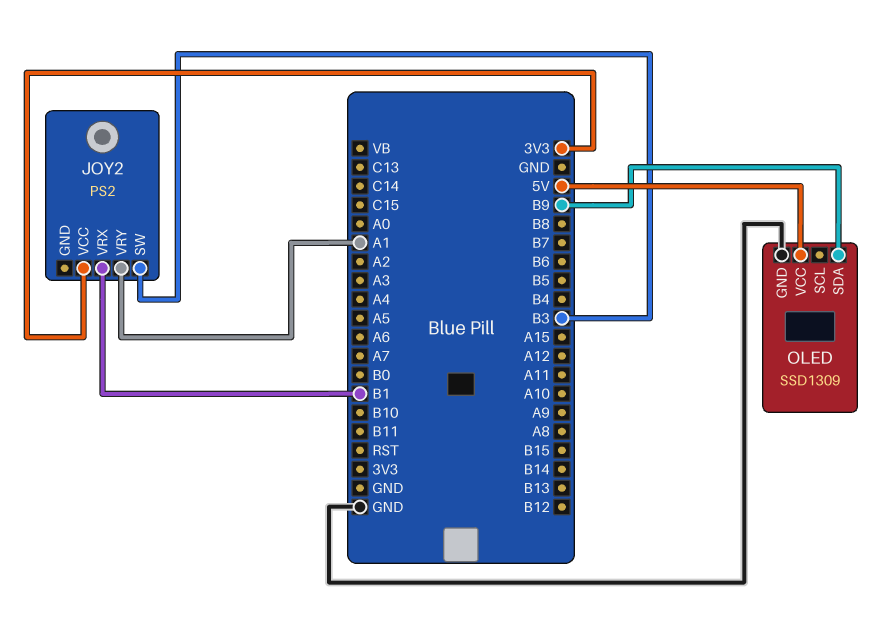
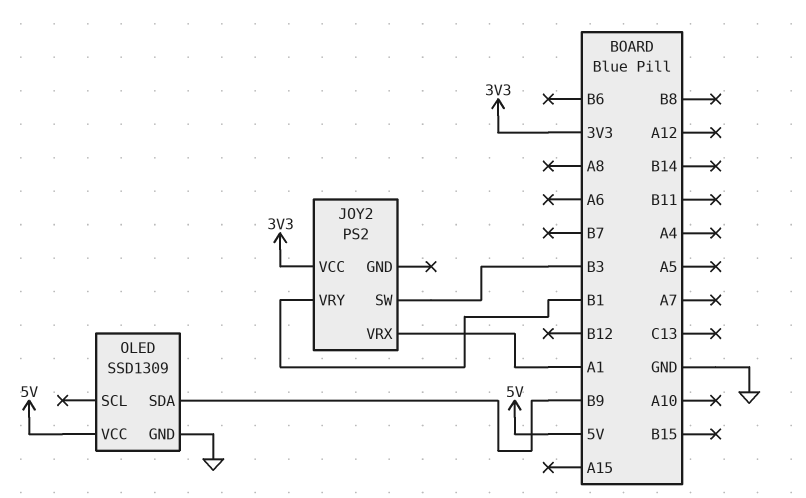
JOY2 pin VRX: B1 -> A1
JOY2 pin VRY: A1 -> B1

